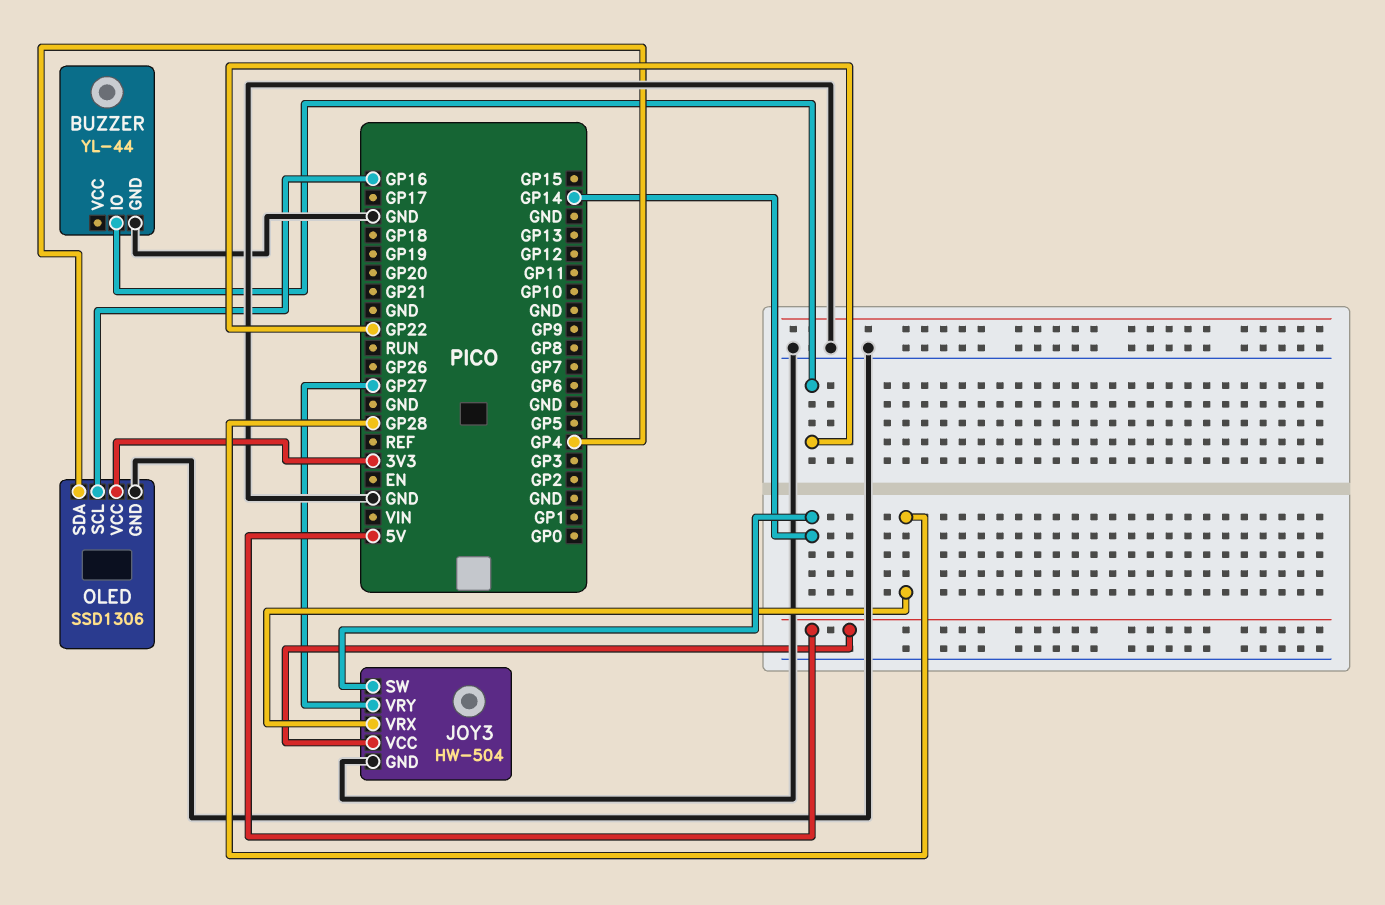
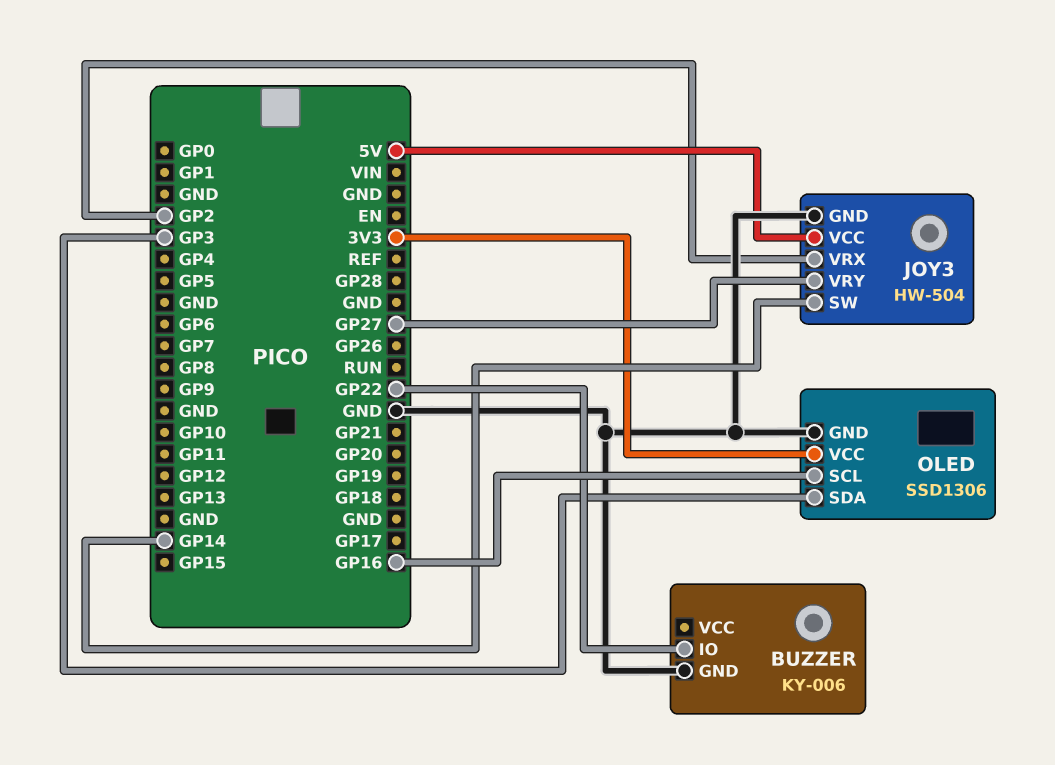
BUZZER: YL-44 -> KY-006
JOY3 pin VRX: GP28 -> GP2
OLED pin SDA: GP4 -> GP3

